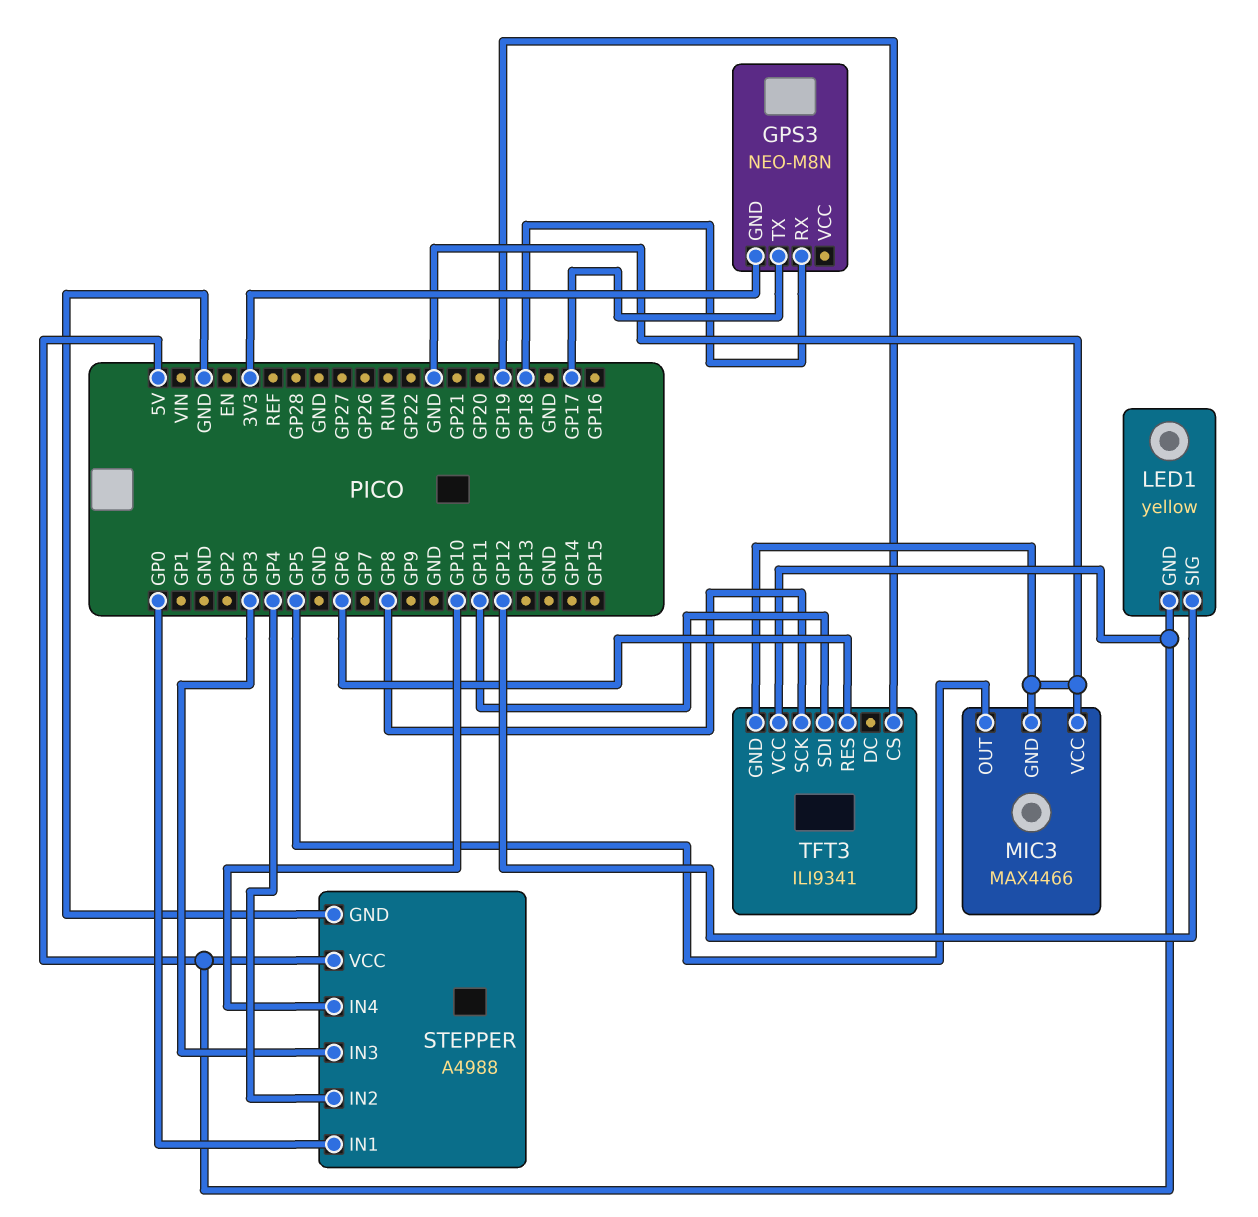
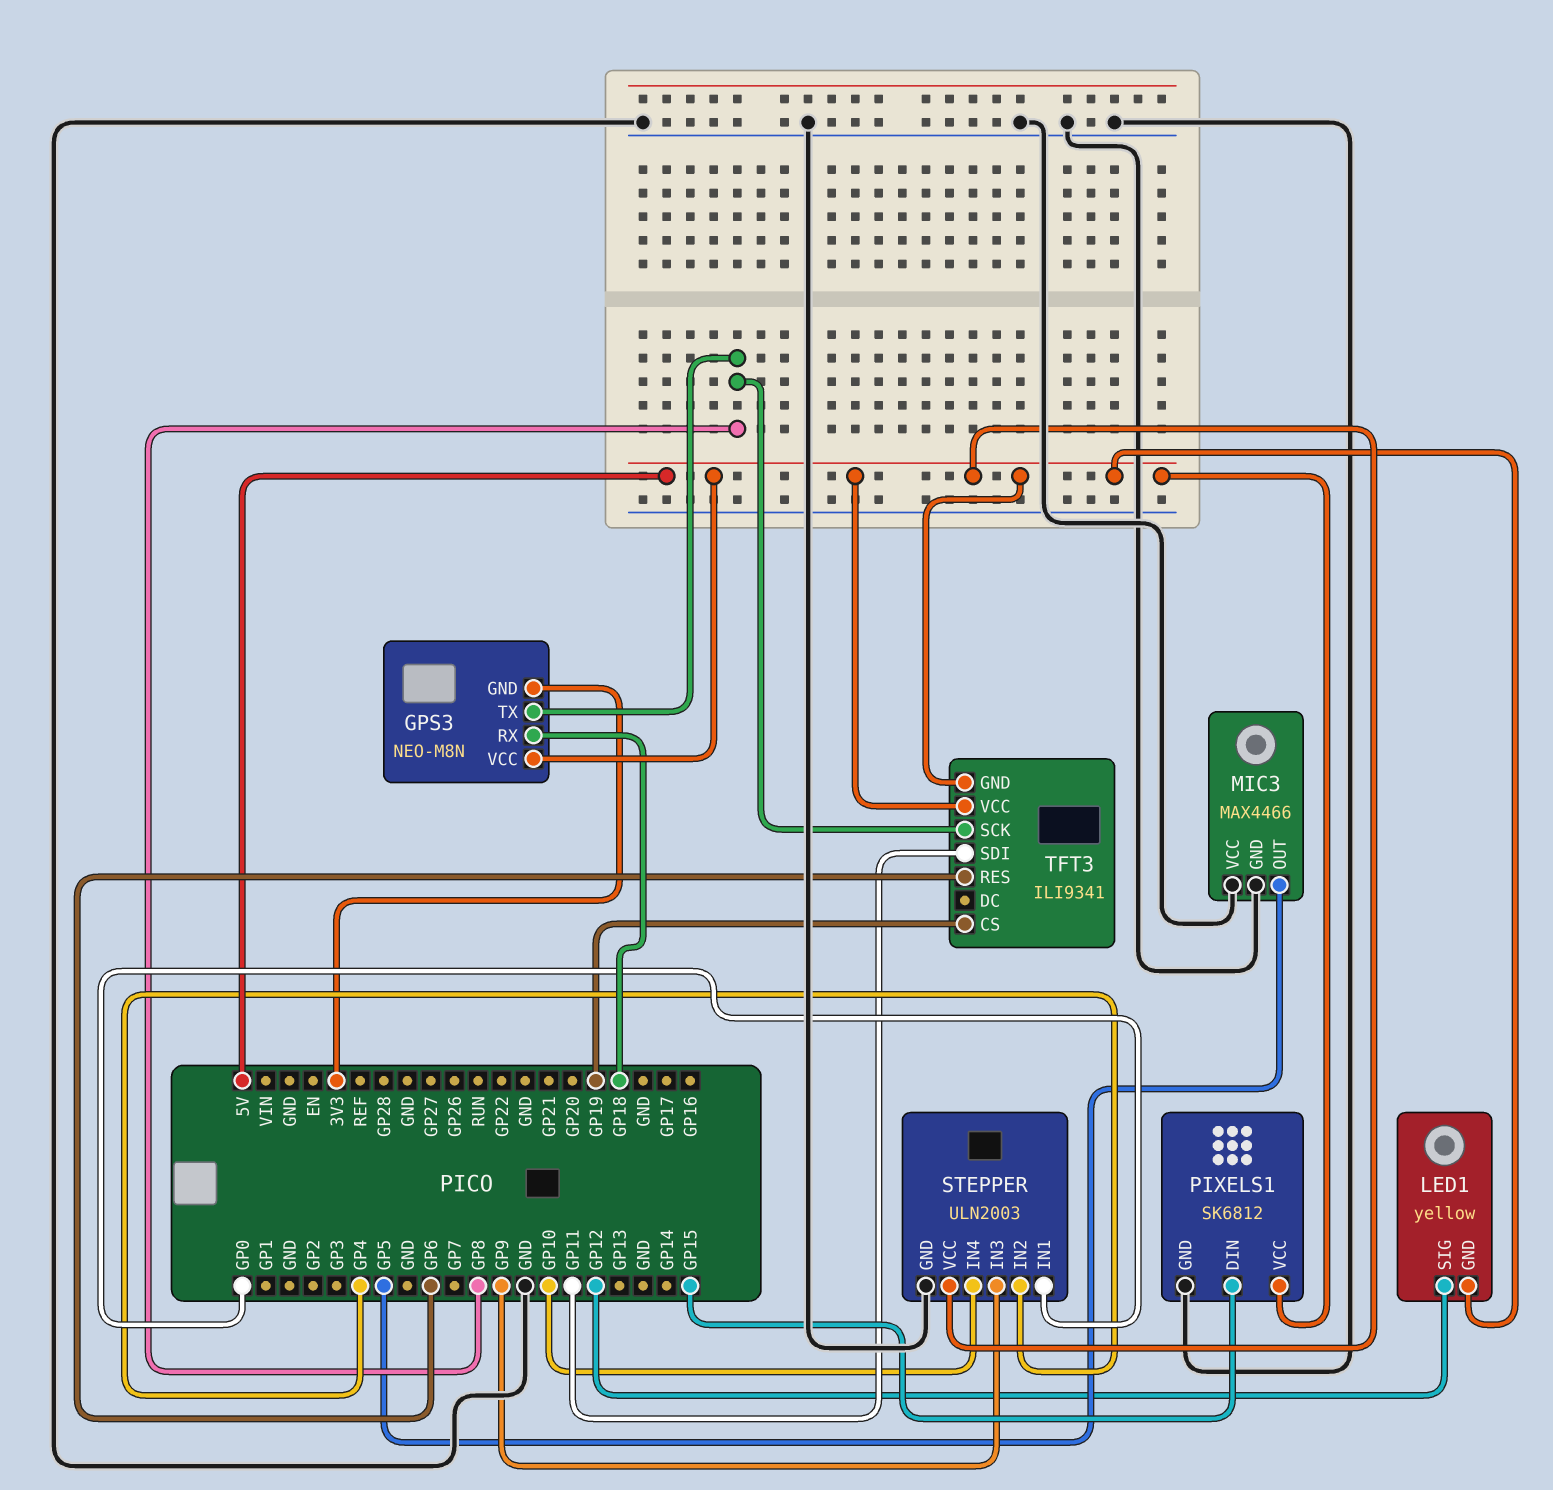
GPS3 pin TX: GP17 -> GP8
GPS3 pin VCC: none -> 5V
PIXELS1: none -> SK6812
PIXELS1 pin DIN: none -> GP15
PIXELS1 pin GND: none -> GND
PIXELS1 pin VCC: none -> 5V
STEPPER: A4988 -> ULN2003
STEPPER pin IN3: GP3 -> GP9
TFT3 pin GND: GND -> 5V

